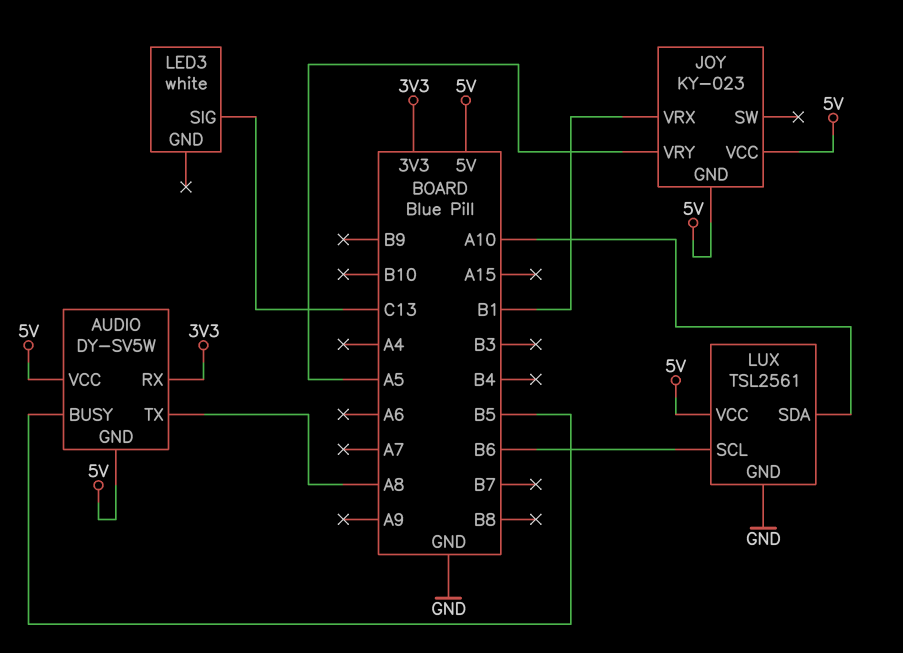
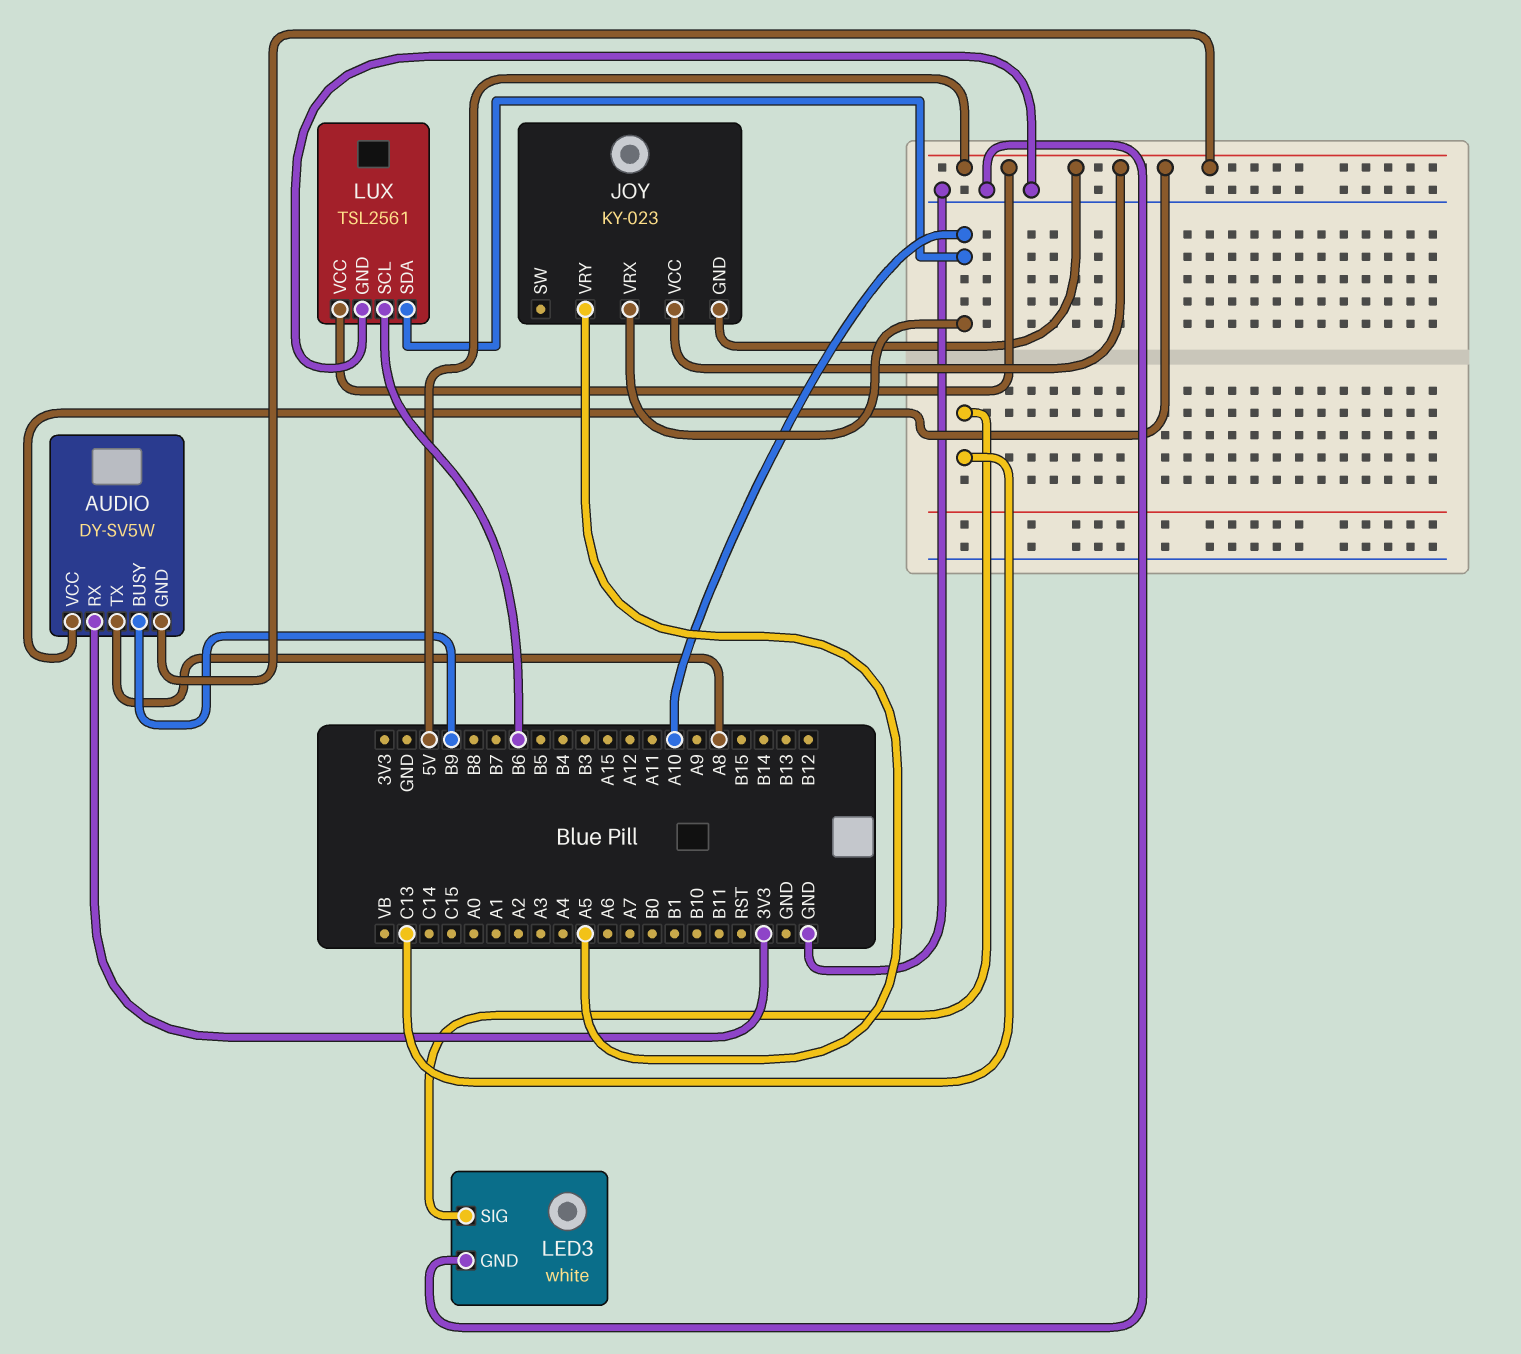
AUDIO pin BUSY: B5 -> B9
JOY pin VRX: B1 -> A10
LED3 pin GND: none -> GND

